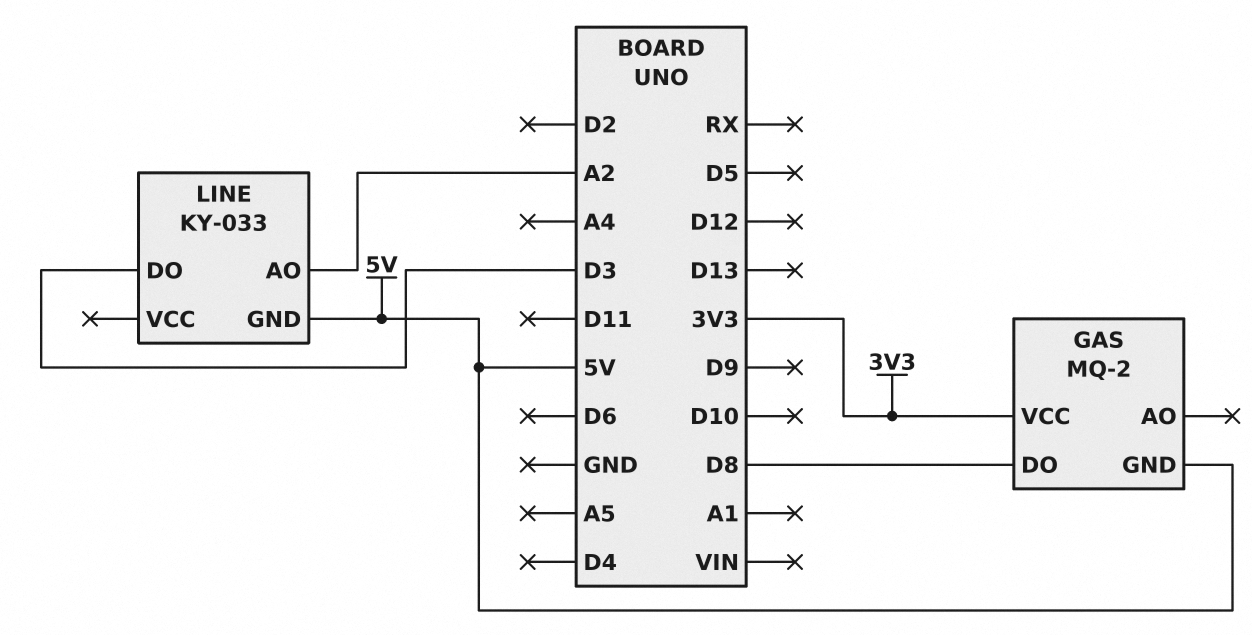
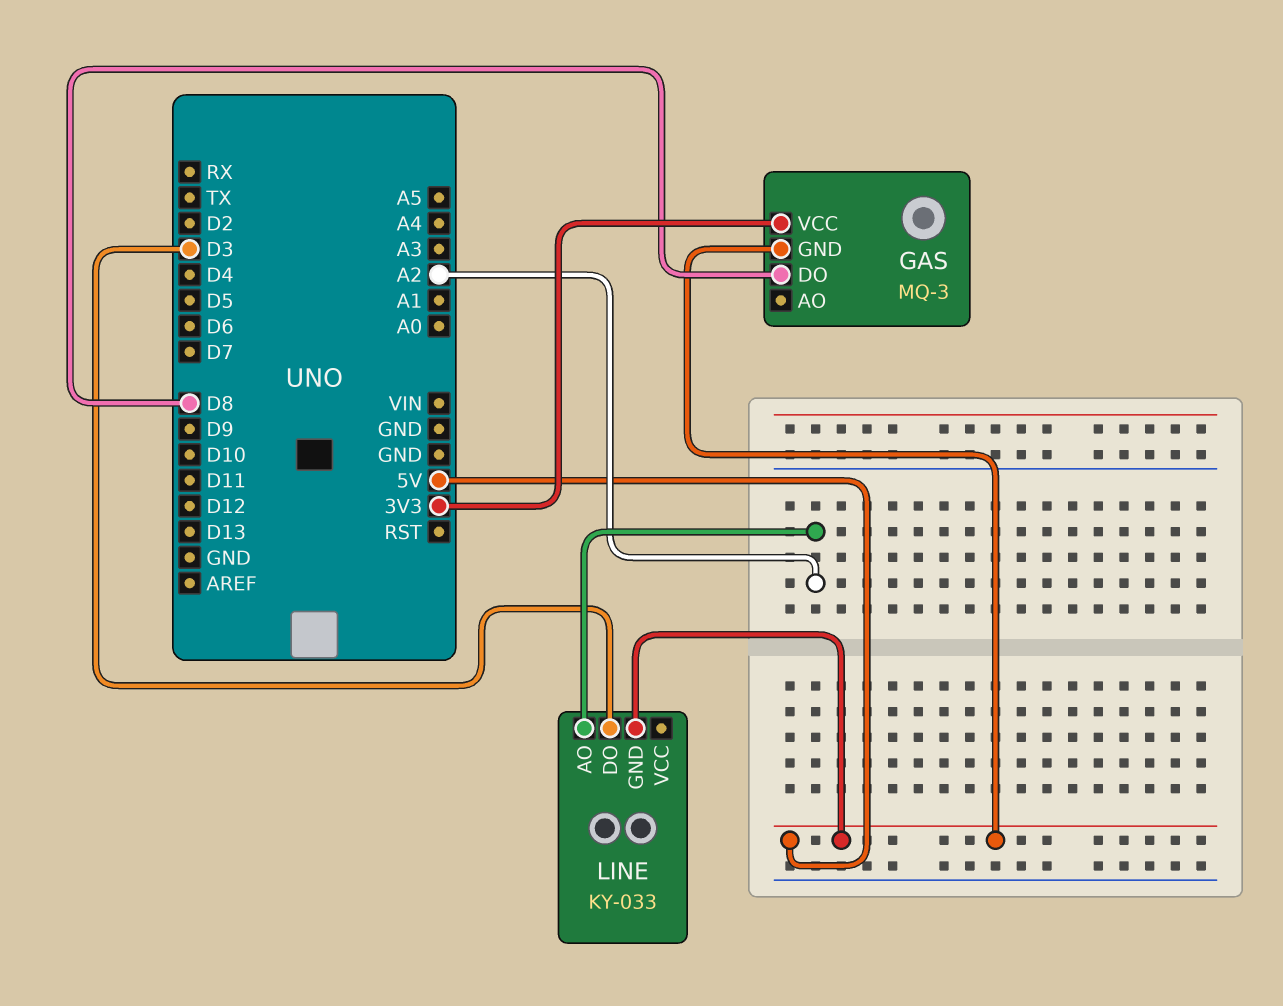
GAS: MQ-2 -> MQ-3

